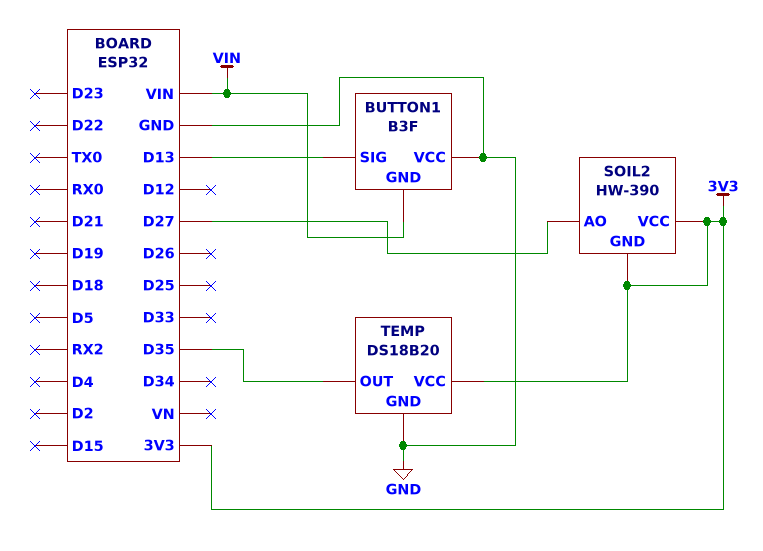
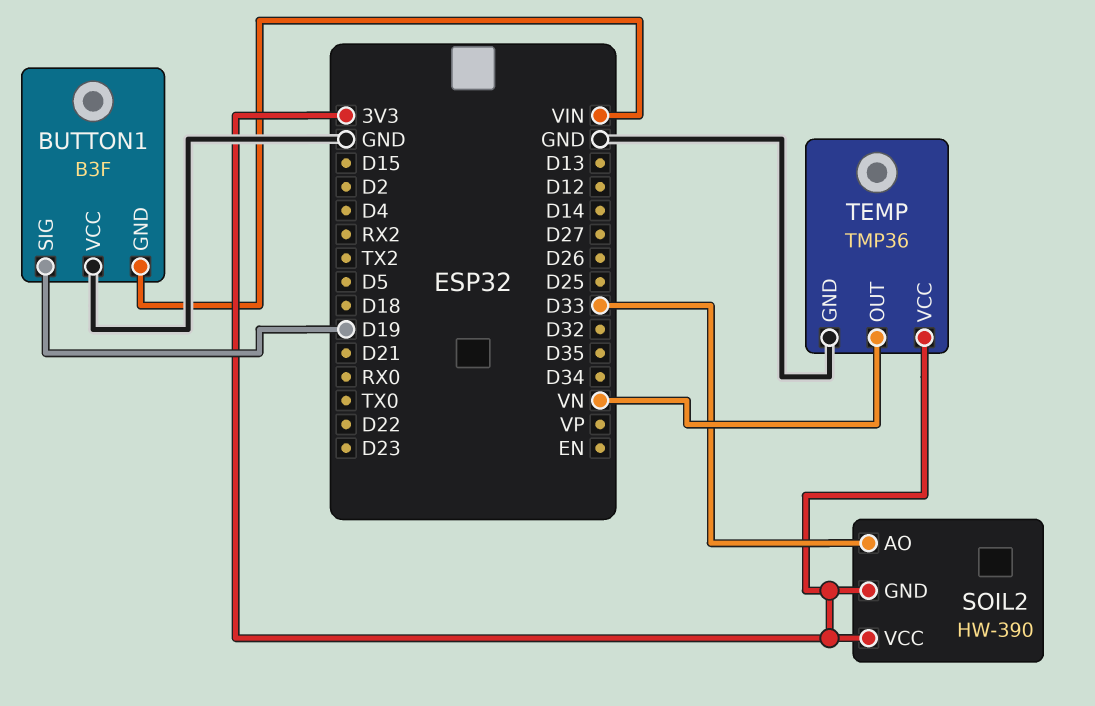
BUTTON1 pin SIG: D13 -> D19
SOIL2 pin AO: D27 -> D33
TEMP: DS18B20 -> TMP36
TEMP pin OUT: D35 -> VN

